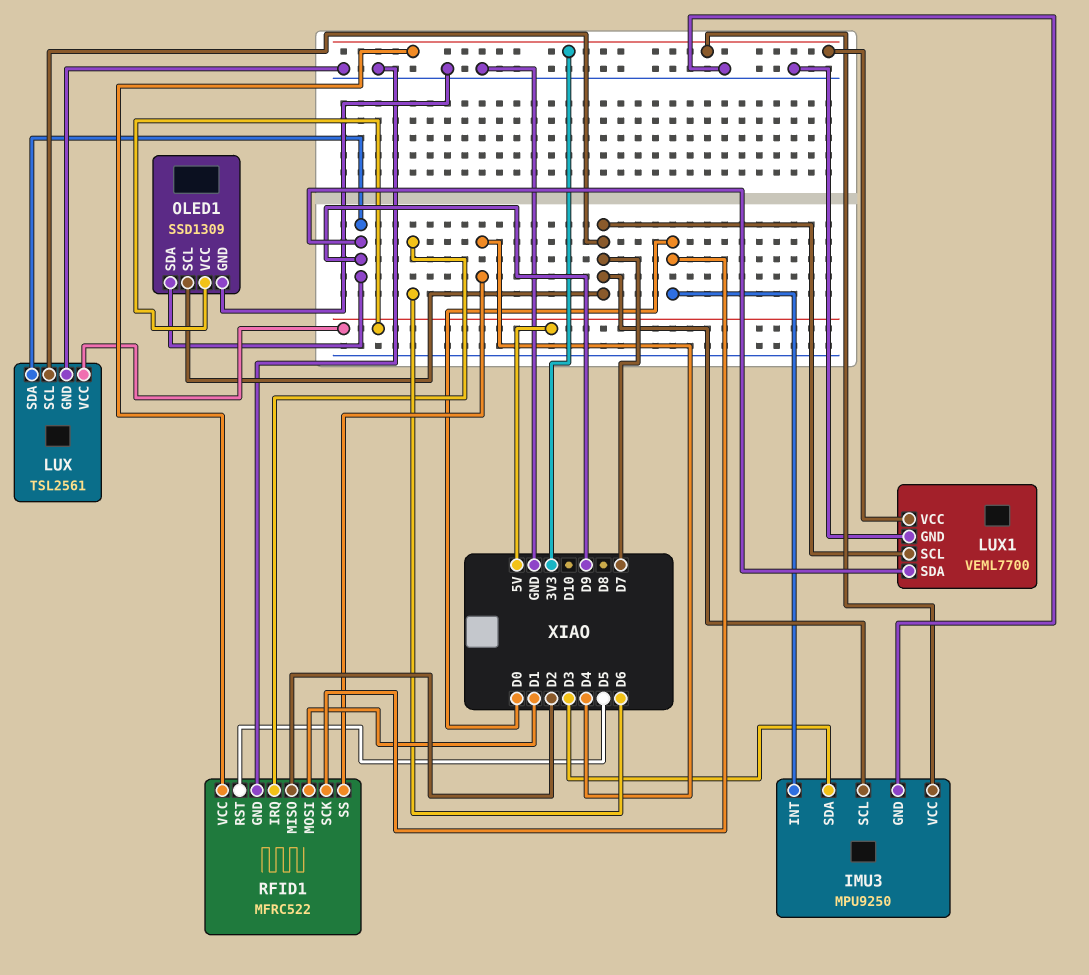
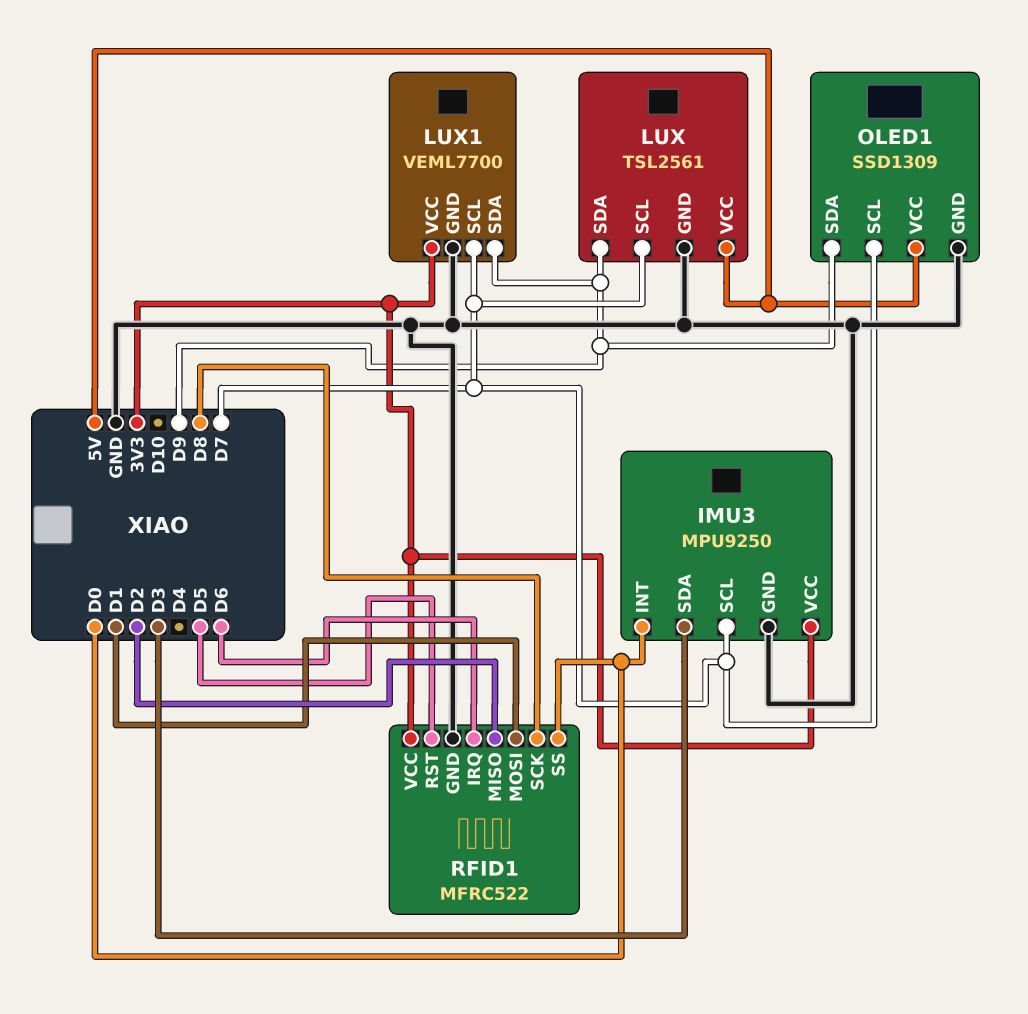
RFID1 pin SCK: D0 -> D8
RFID1 pin SS: D4 -> D0

